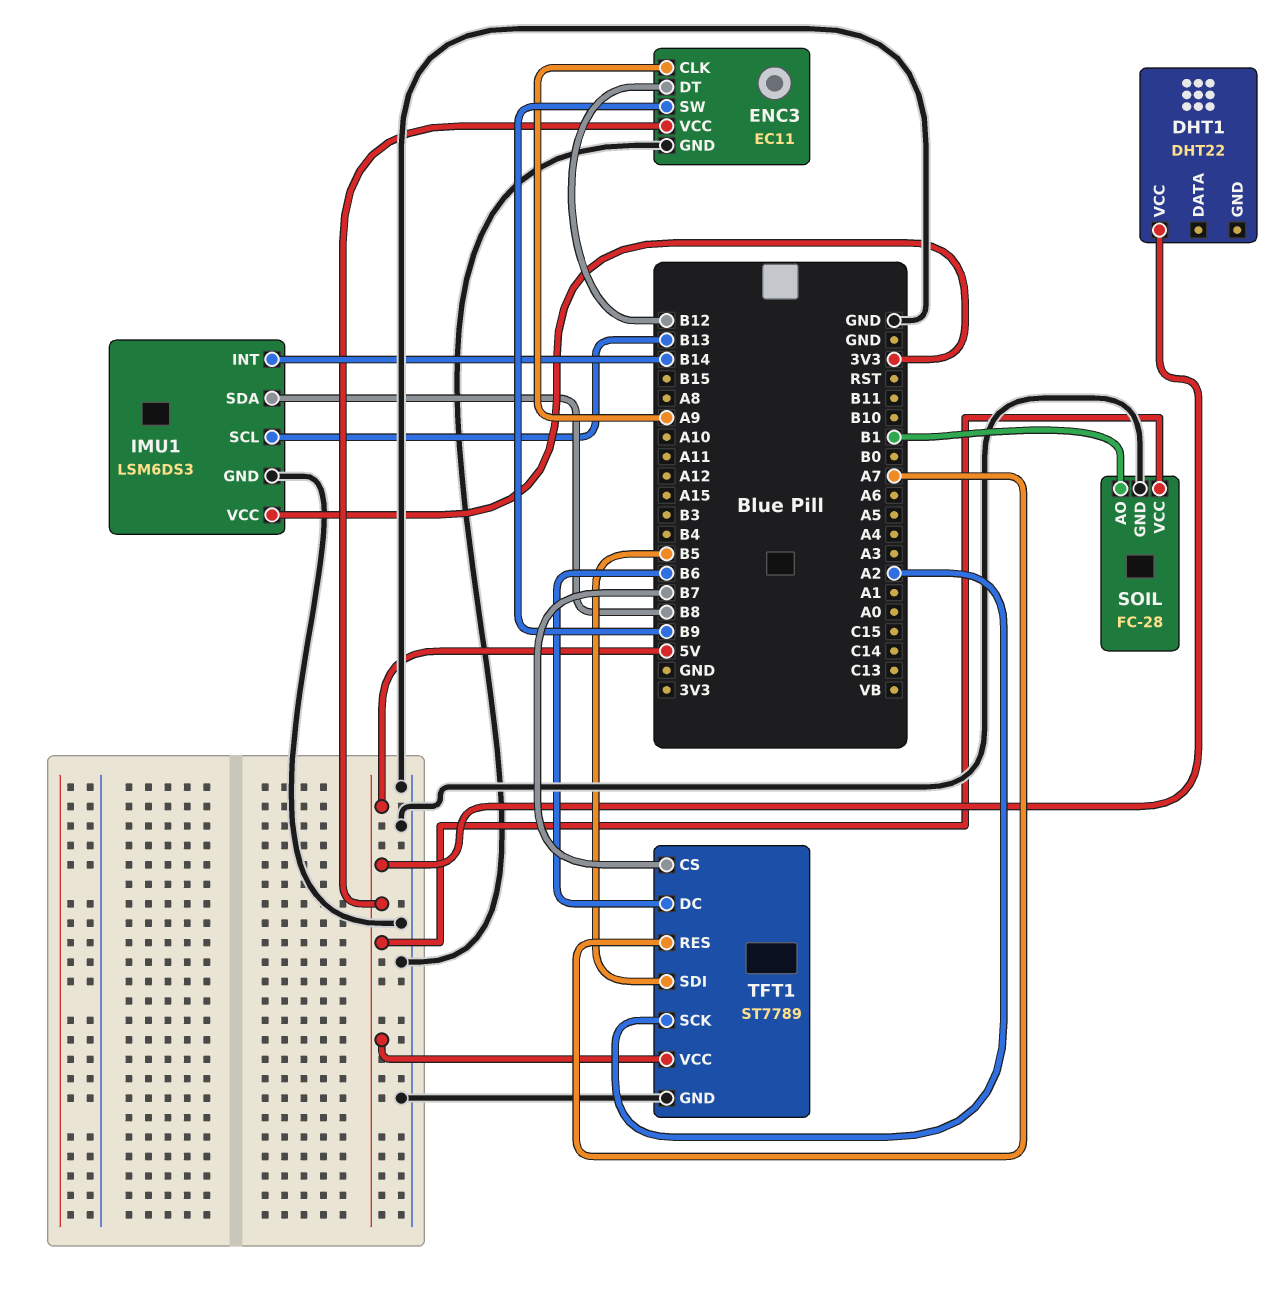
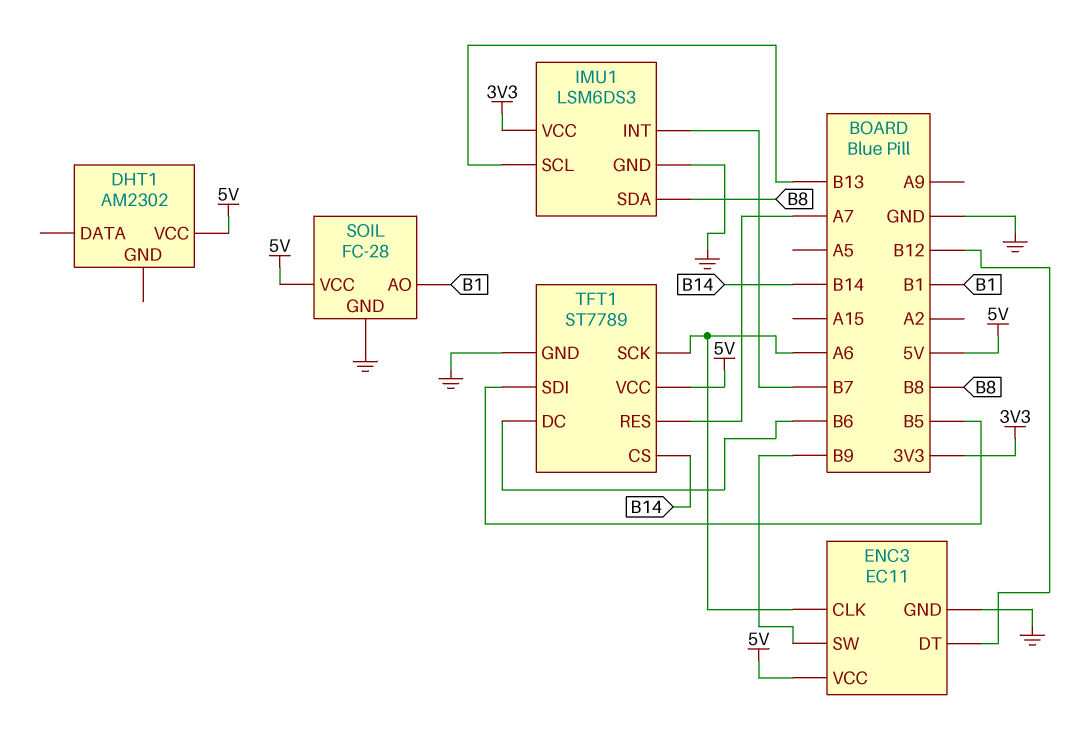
DHT1: DHT22 -> AM2302
ENC3 pin CLK: A9 -> A6
IMU1 pin INT: B14 -> B7
TFT1 pin CS: B7 -> B14
TFT1 pin SCK: A2 -> A6

